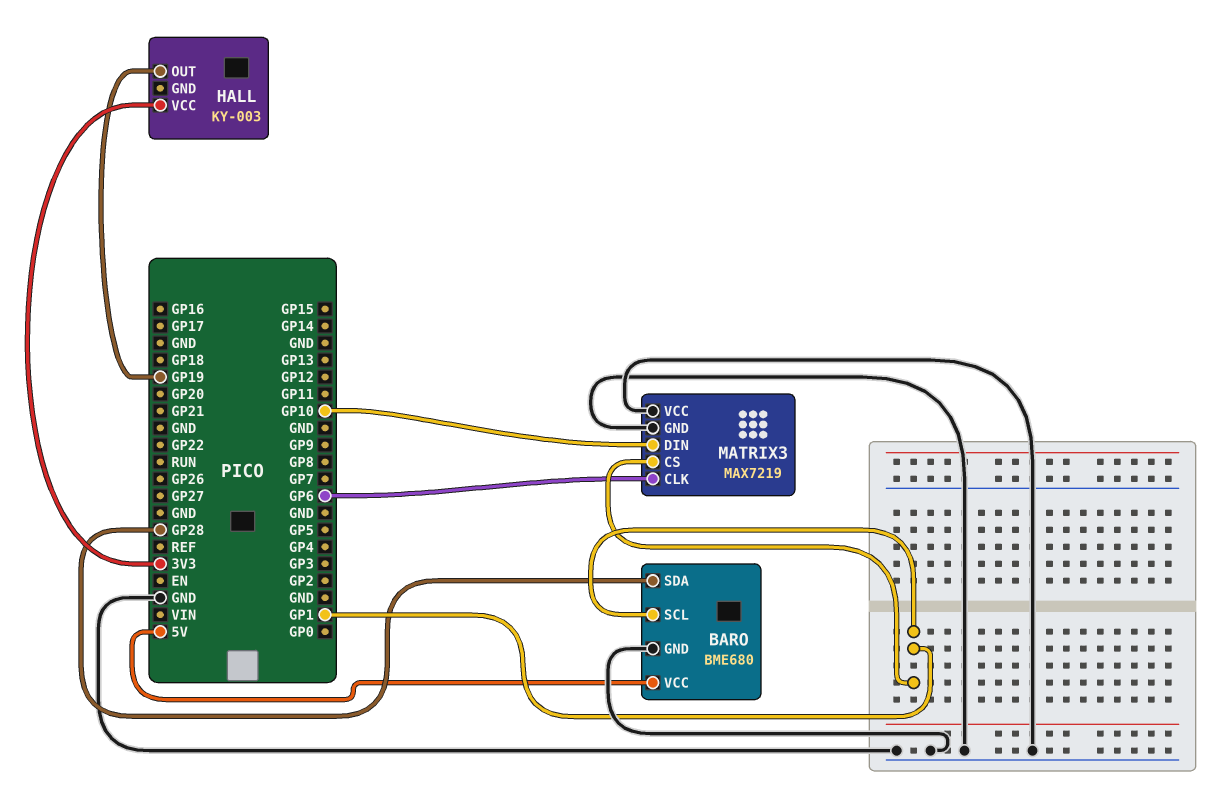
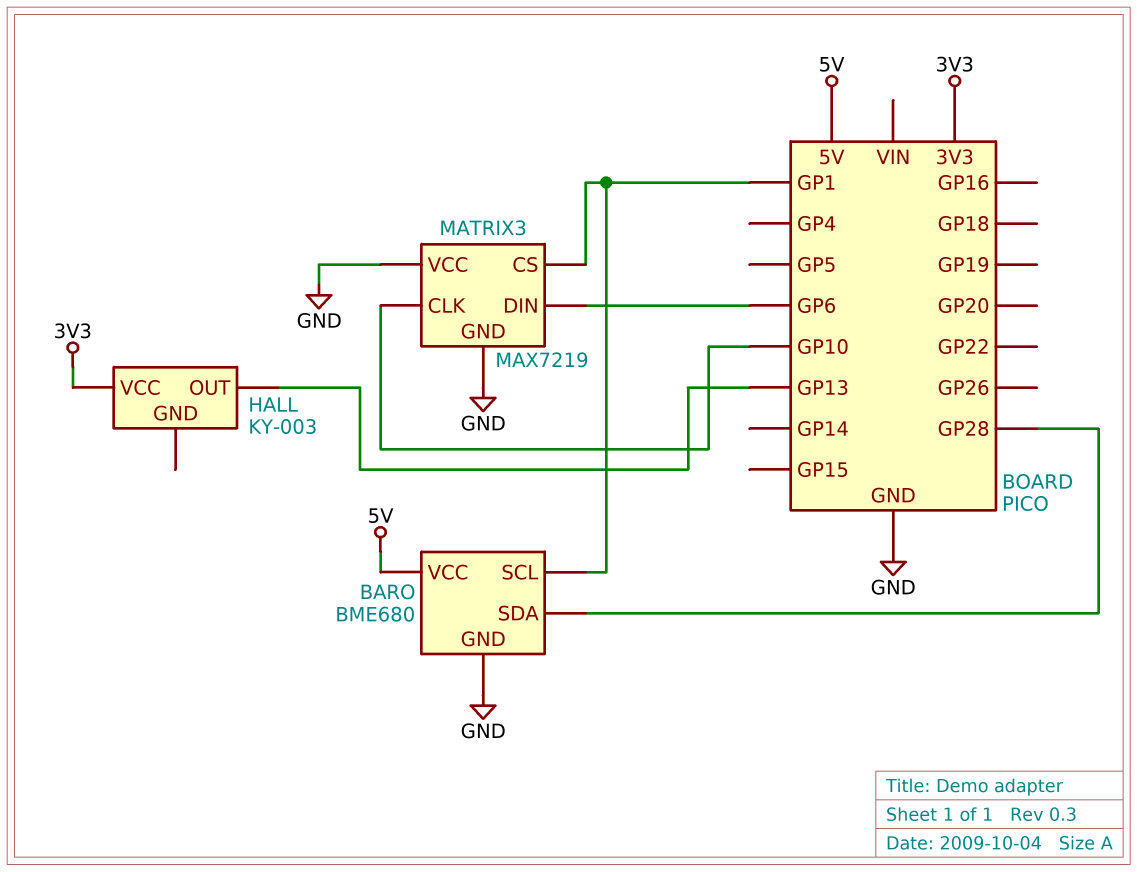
HALL pin OUT: GP19 -> GP13
MATRIX3 pin CLK: GP6 -> GP10
MATRIX3 pin DIN: GP10 -> GP6

